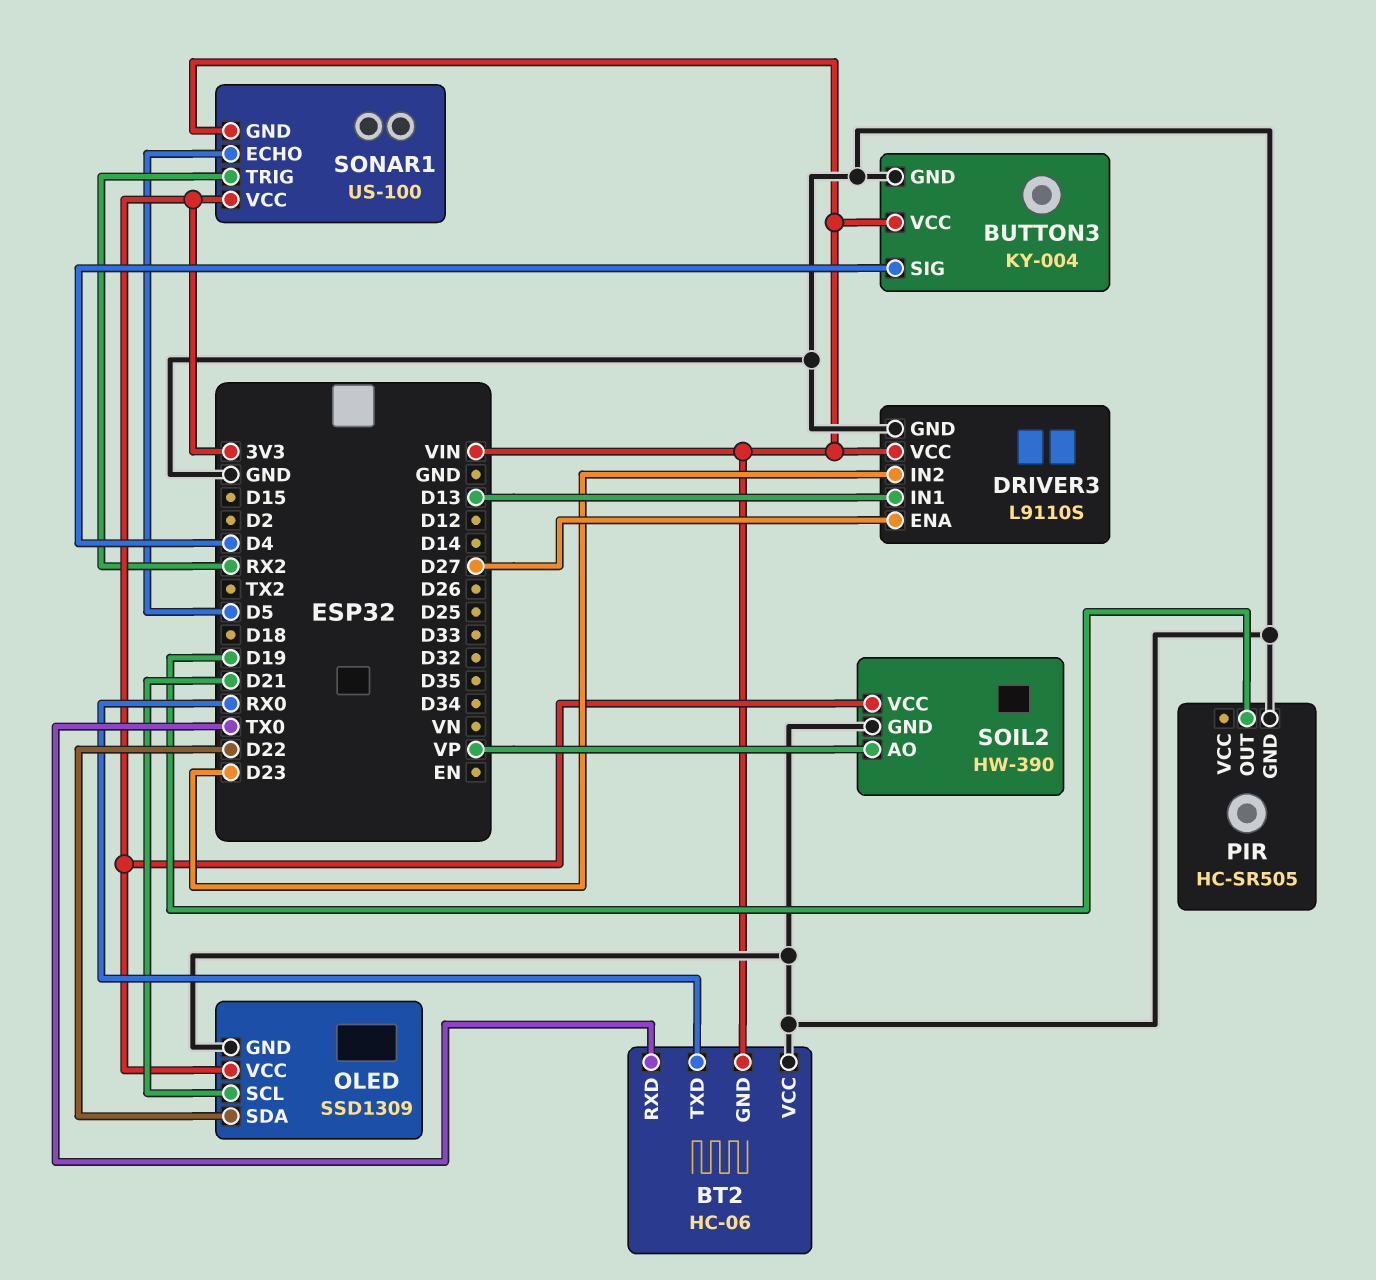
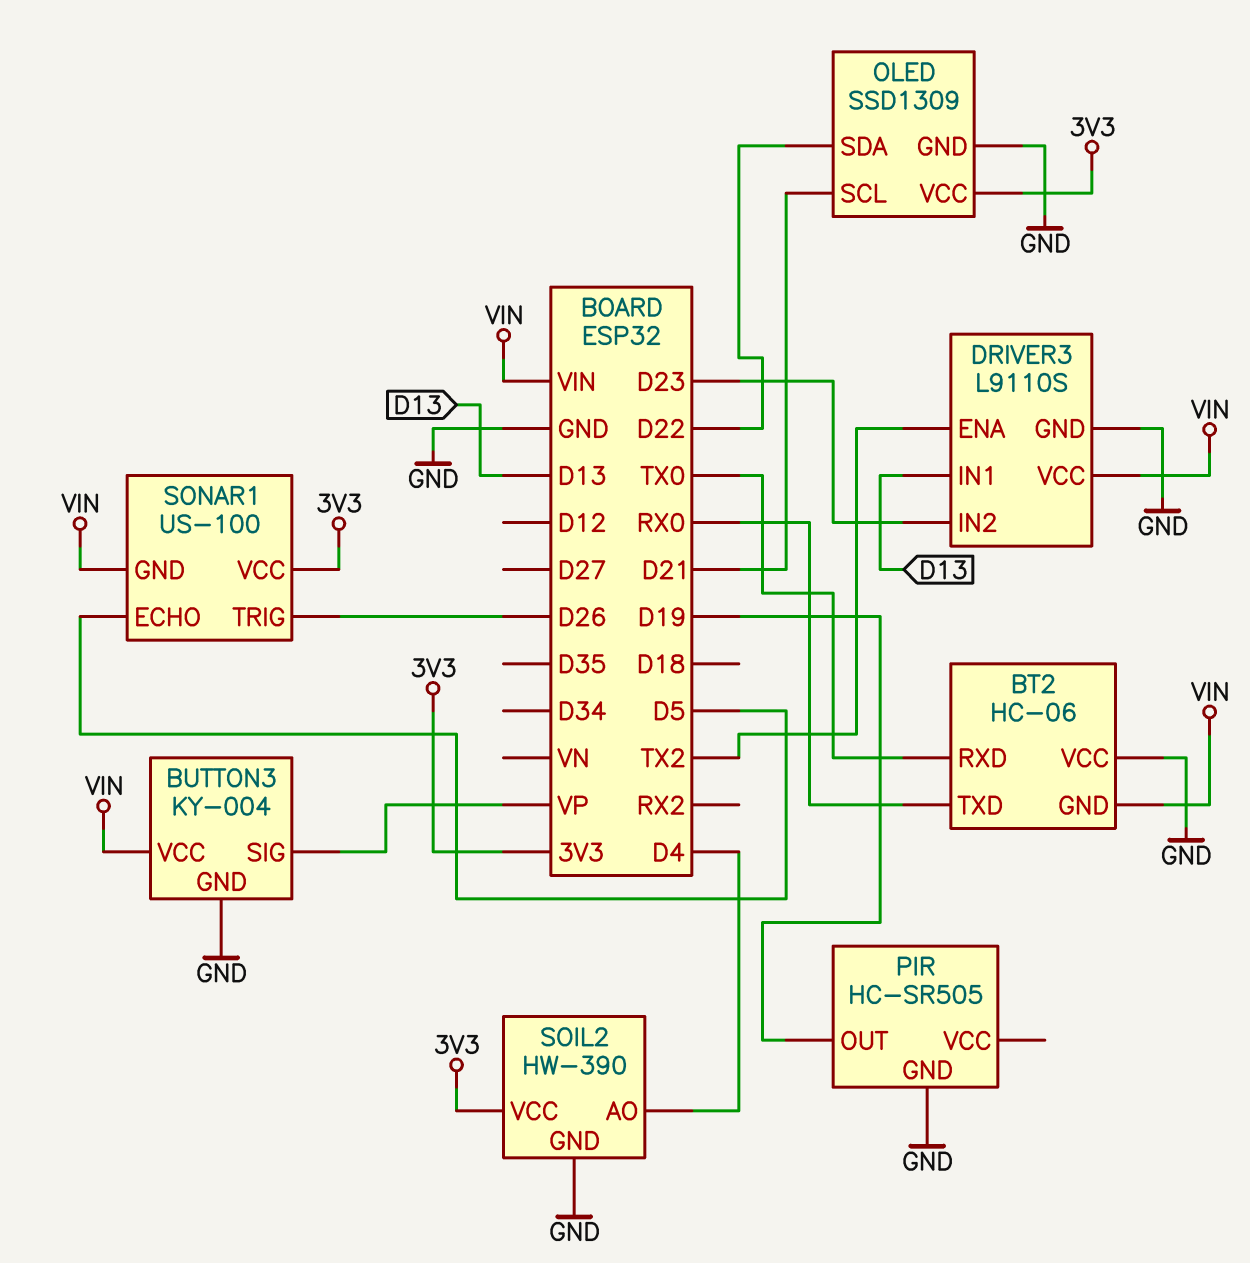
BUTTON3 pin SIG: D4 -> VP
DRIVER3 pin ENA: D27 -> TX2
SOIL2 pin AO: VP -> D4
SONAR1 pin TRIG: RX2 -> D26

